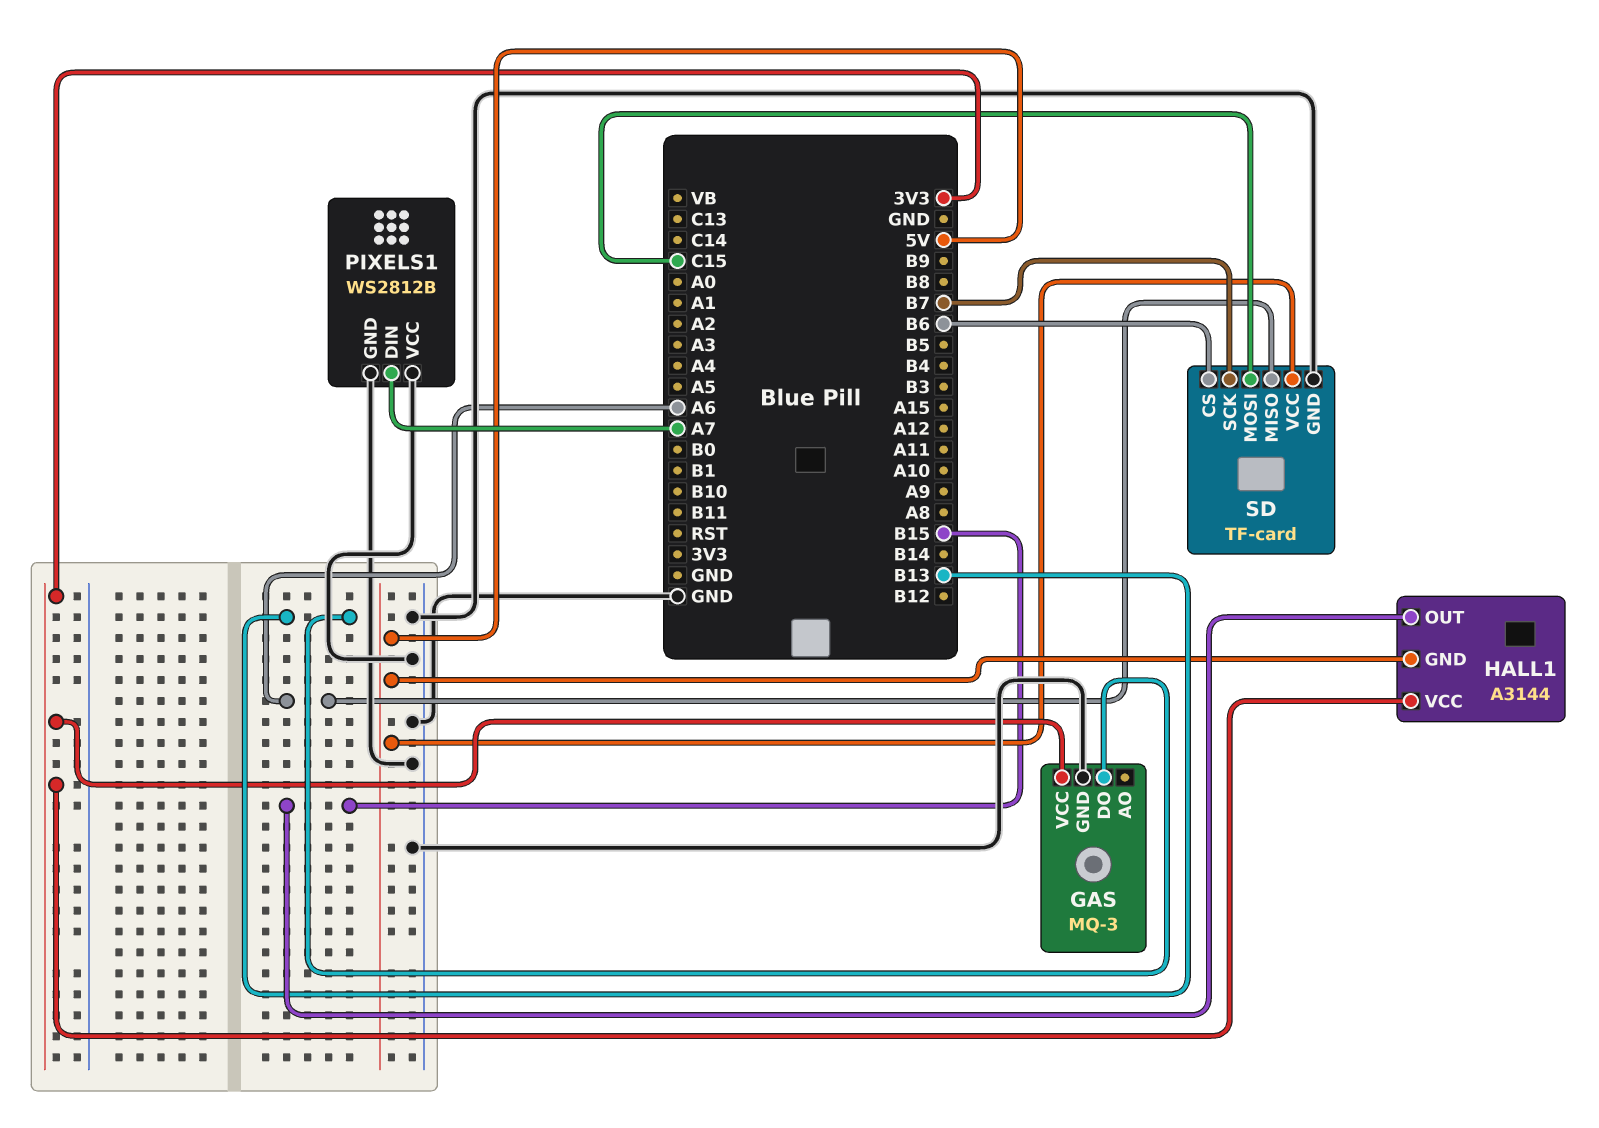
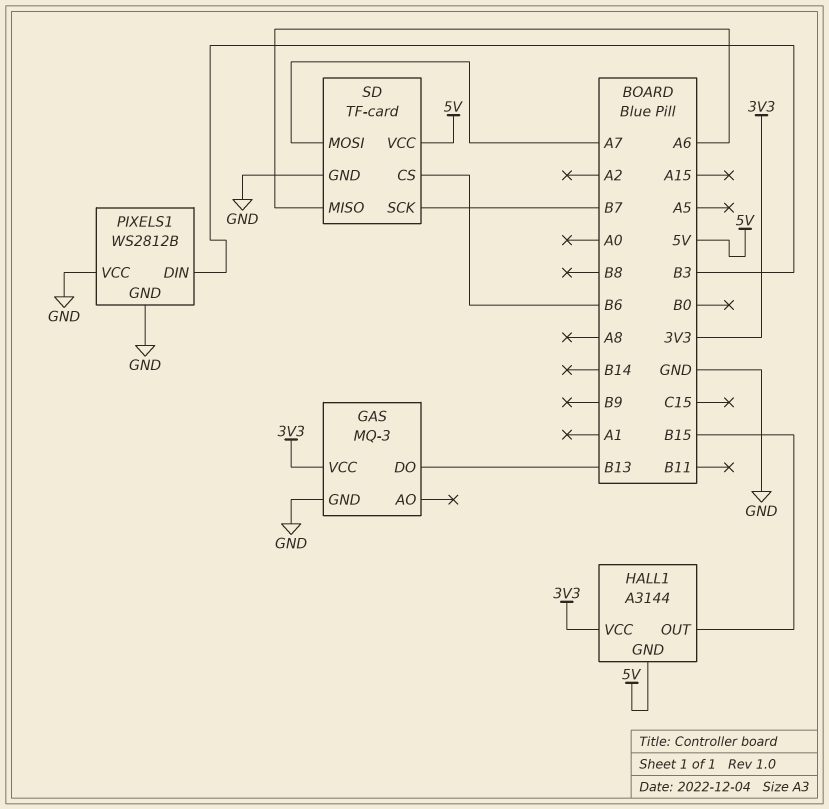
PIXELS1 pin DIN: A7 -> B3
SD pin MOSI: C15 -> A7

